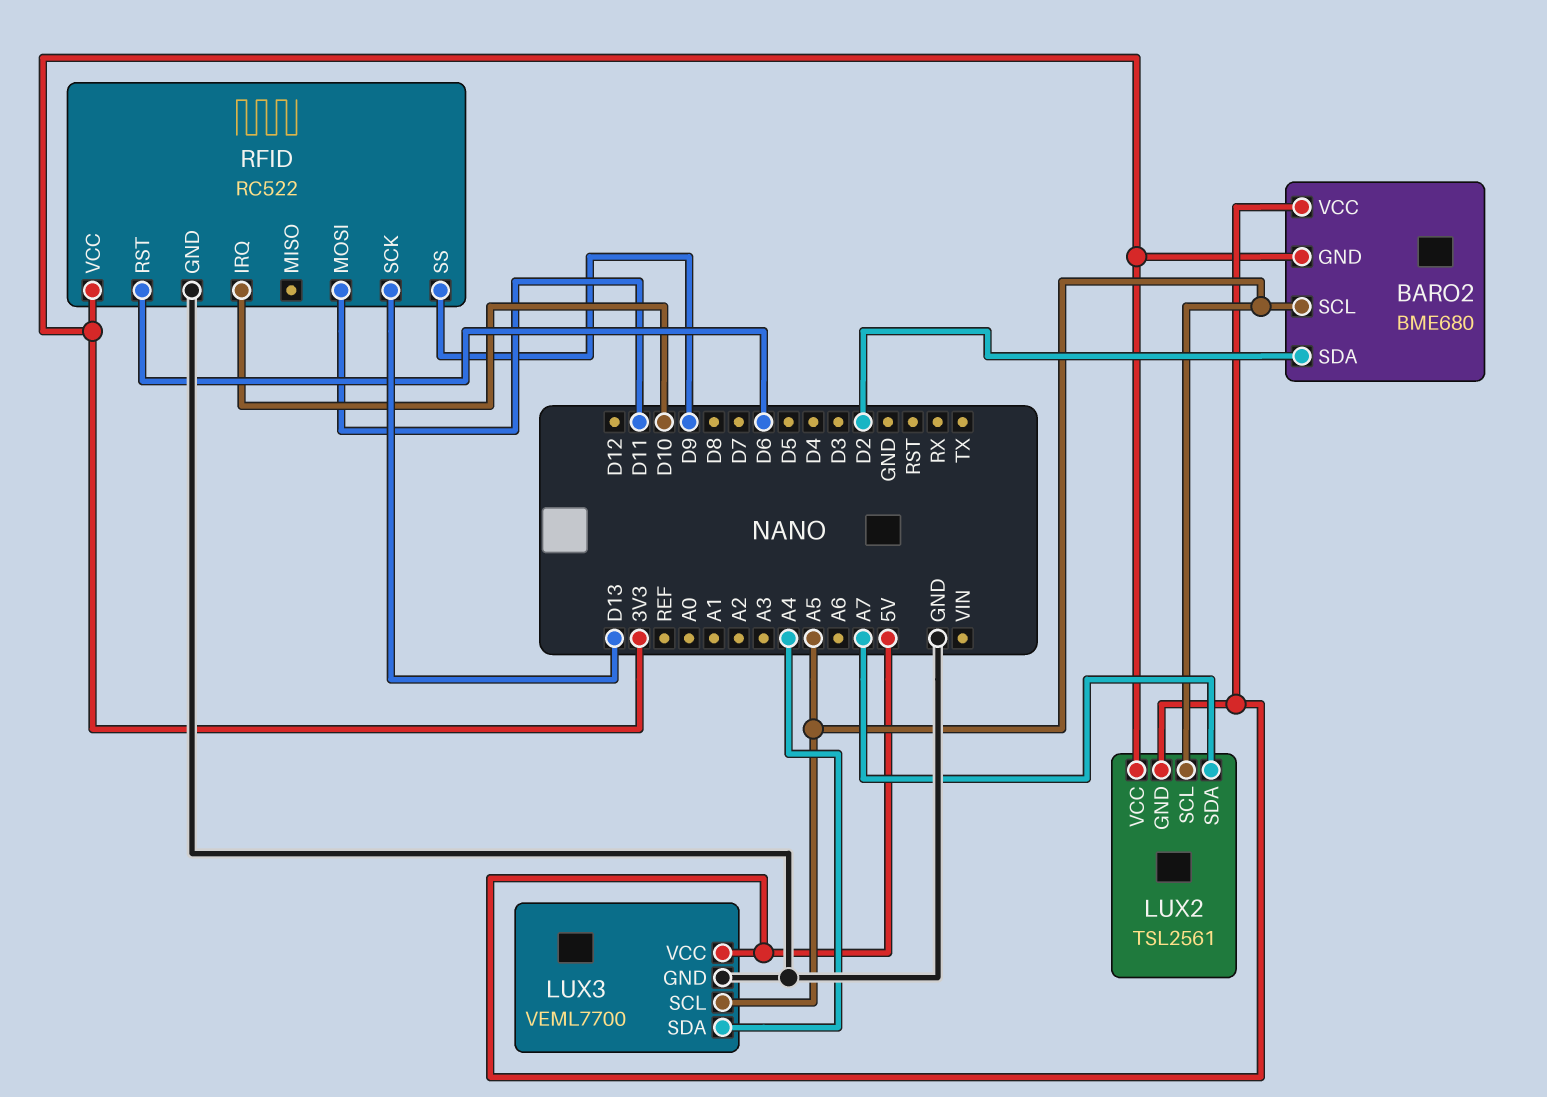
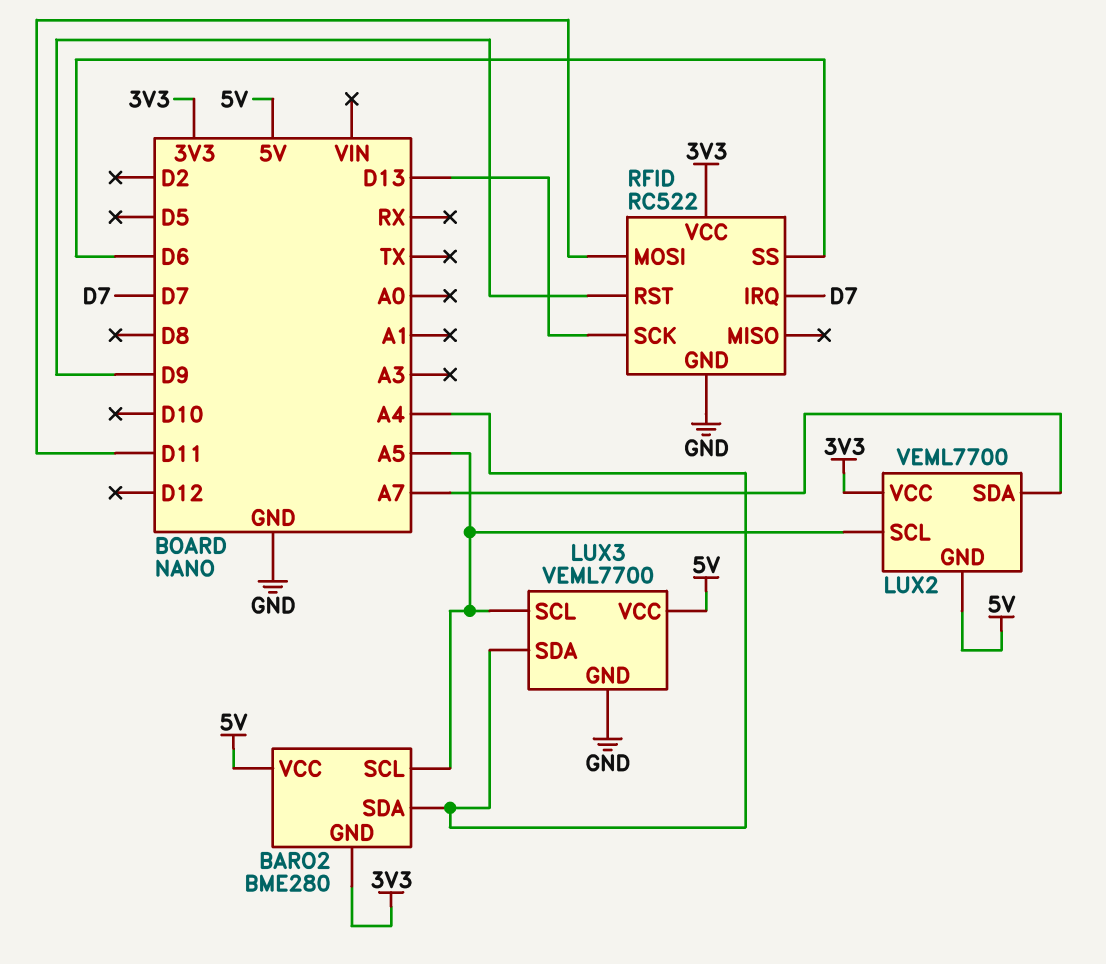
BARO2: BME680 -> BME280
BARO2 pin SDA: D2 -> A4
LUX2: TSL2561 -> VEML7700
RFID pin IRQ: D10 -> D7
RFID pin RST: D6 -> D9
RFID pin SS: D9 -> D6

